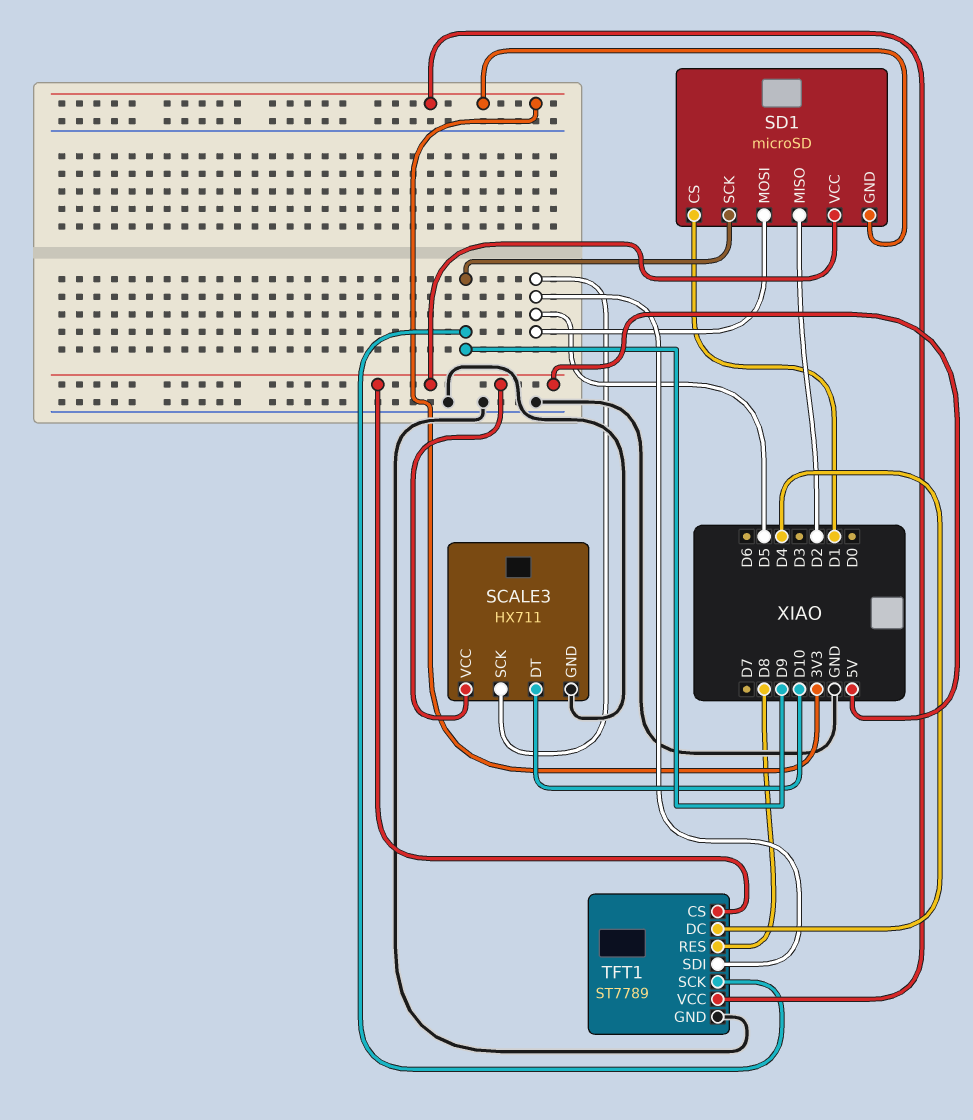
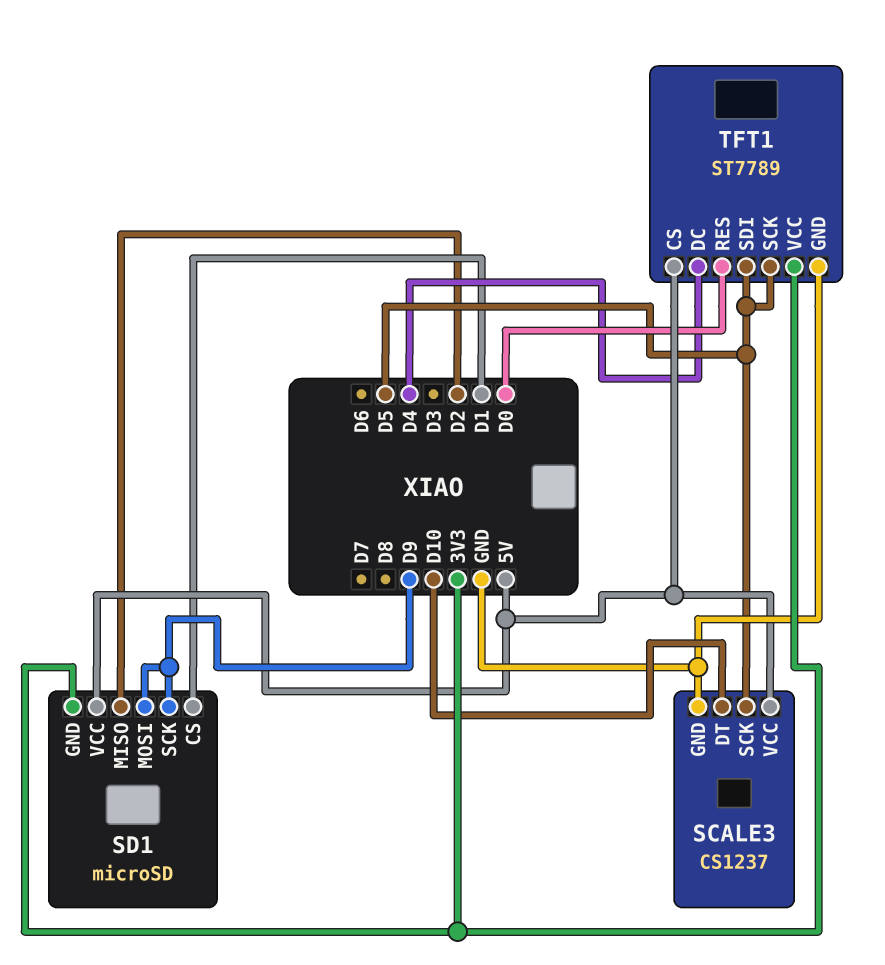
SCALE3: HX711 -> CS1237
SD1 pin MOSI: D5 -> D9
TFT1 pin RES: D8 -> D0
TFT1 pin SCK: D9 -> D5

